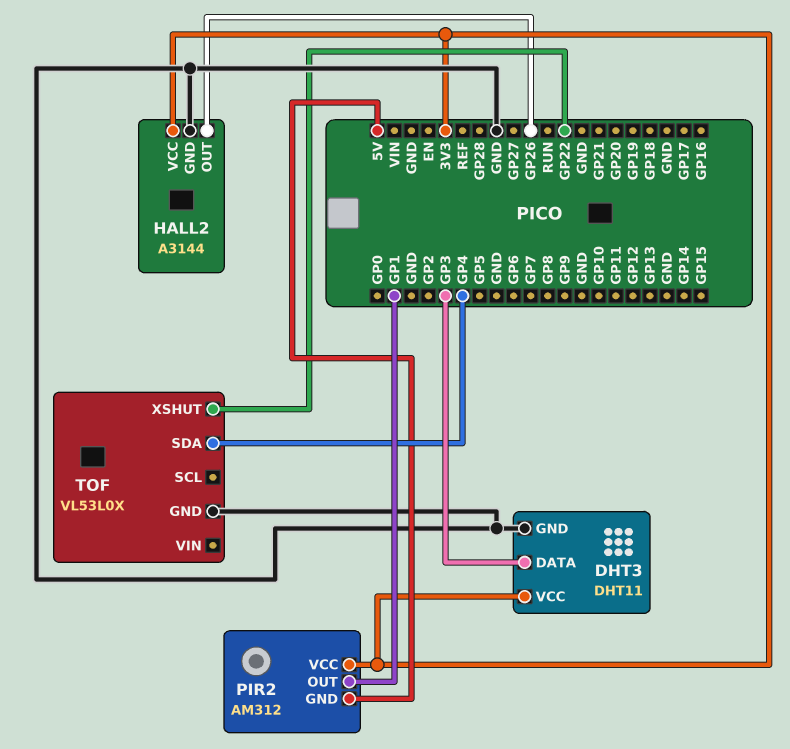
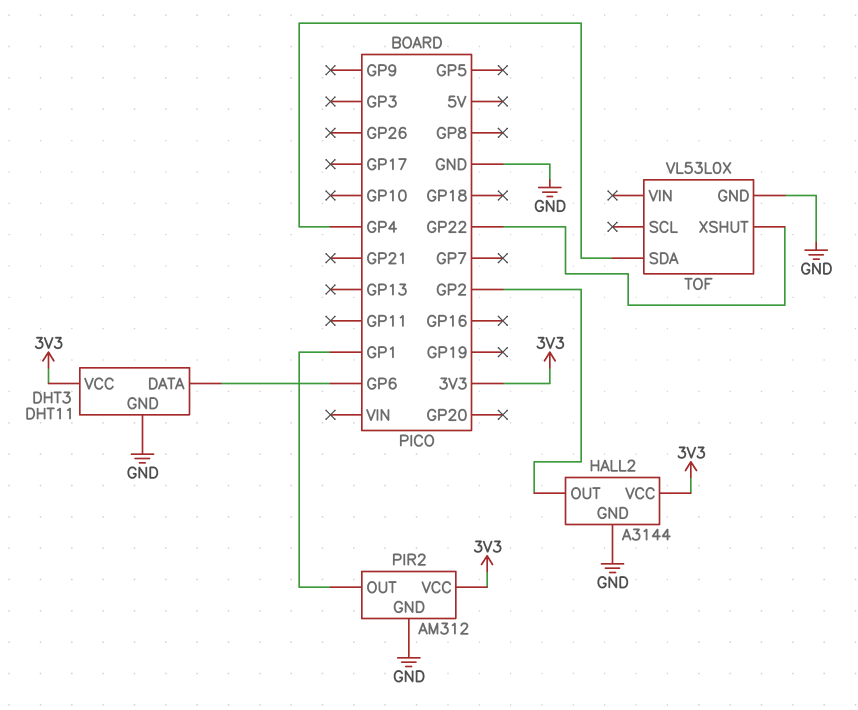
DHT3 pin DATA: GP3 -> GP6
HALL2 pin OUT: GP26 -> GP2
PIR2 pin GND: 5V -> GND

